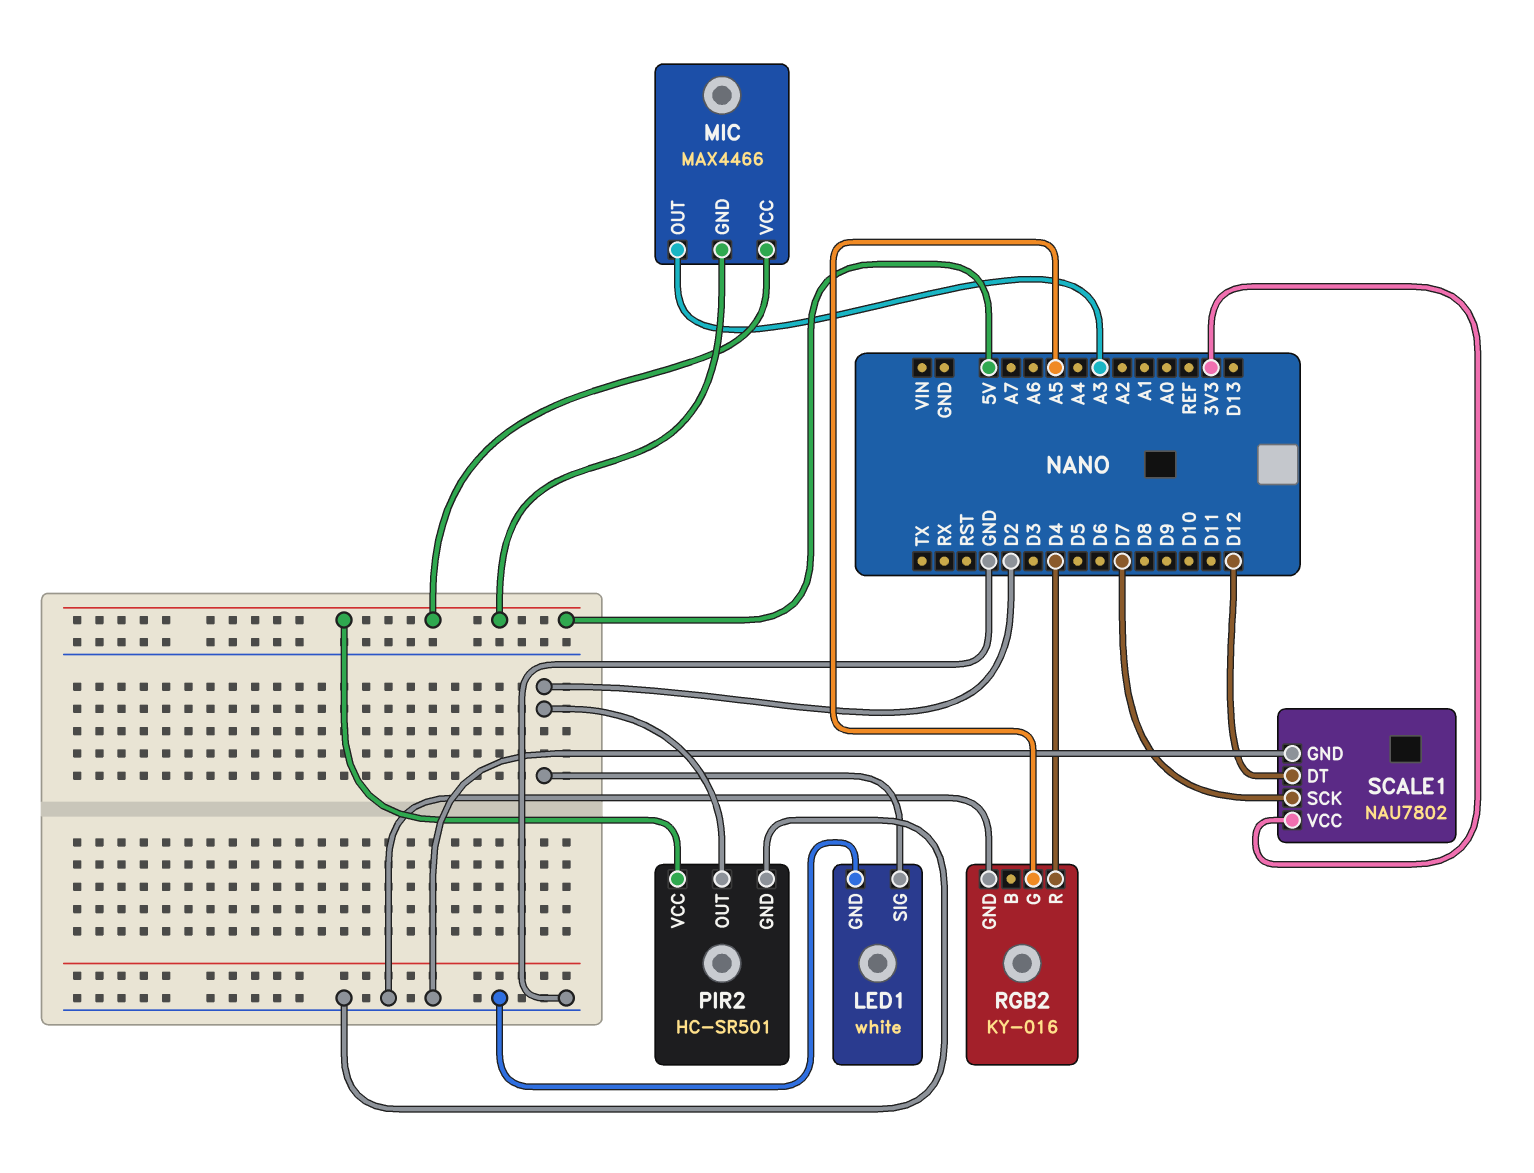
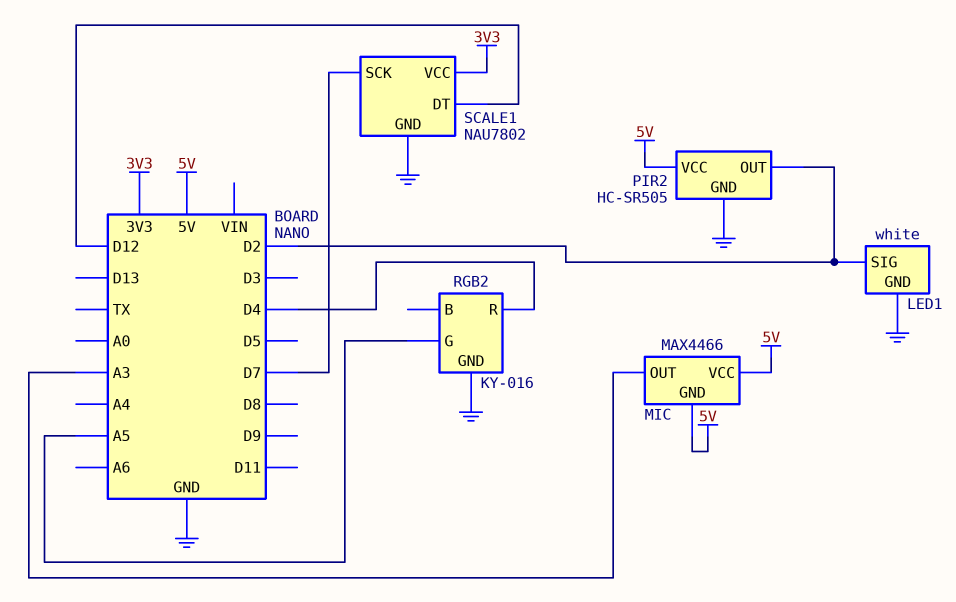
PIR2: HC-SR501 -> HC-SR505

